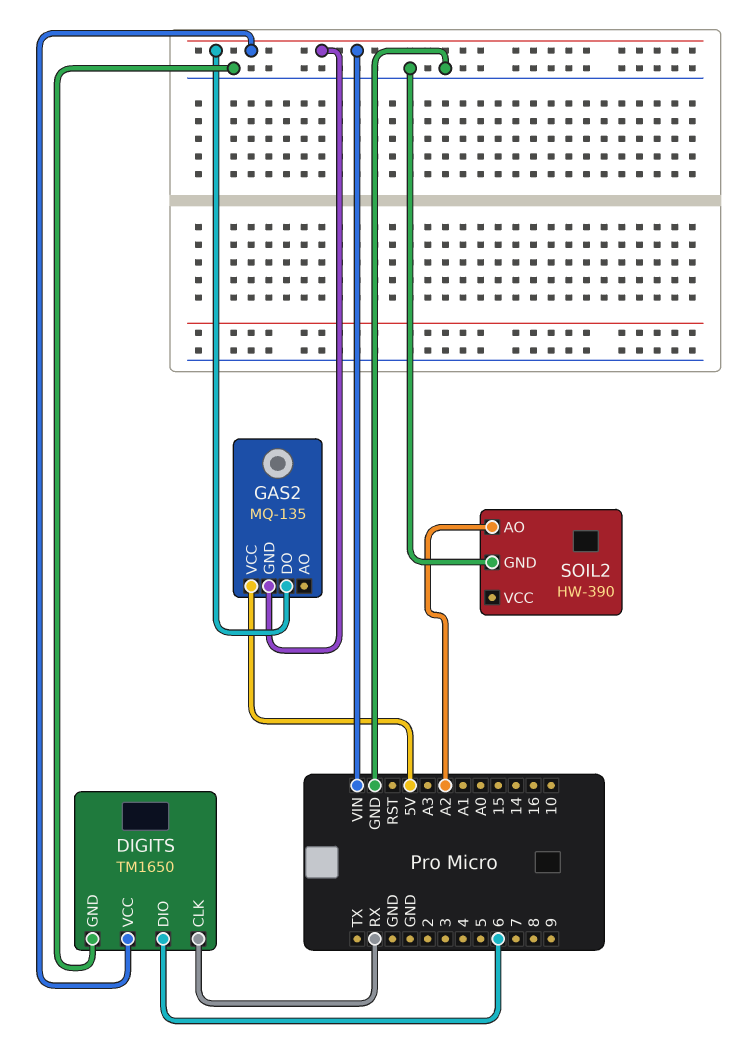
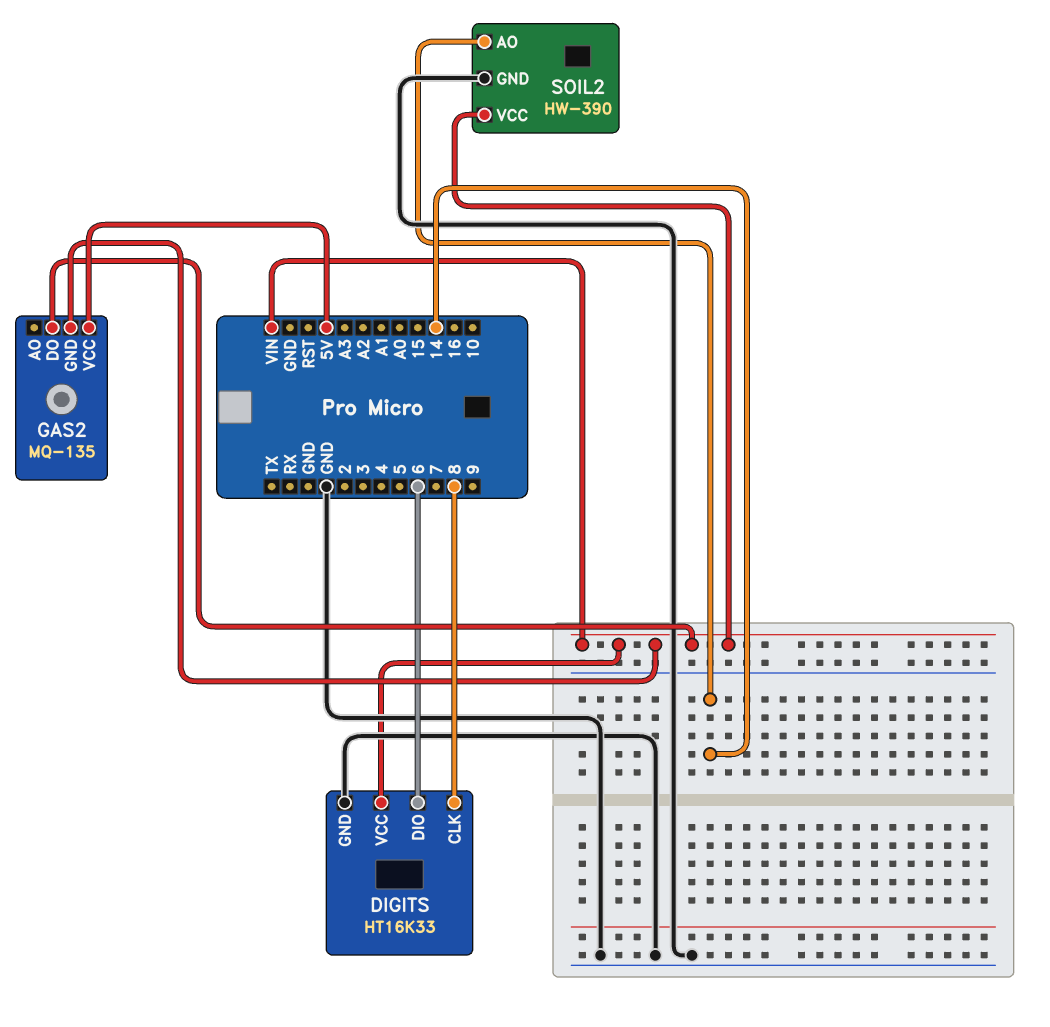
DIGITS: TM1650 -> HT16K33
DIGITS pin CLK: RX -> 8
SOIL2 pin AO: A2 -> 14
SOIL2 pin VCC: none -> VIN

